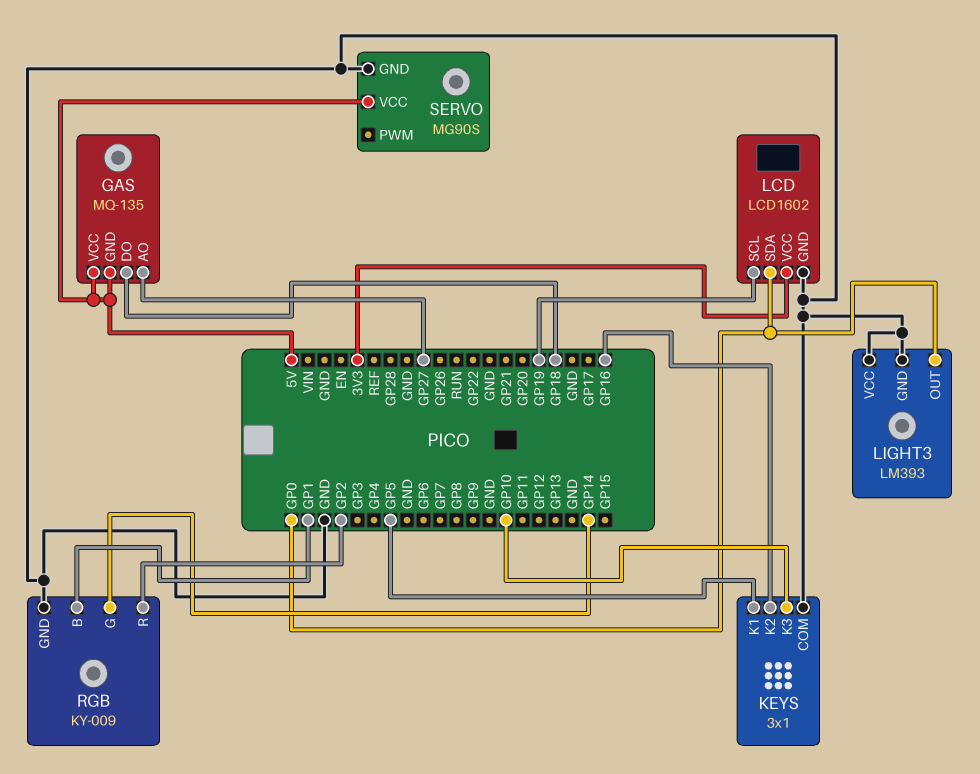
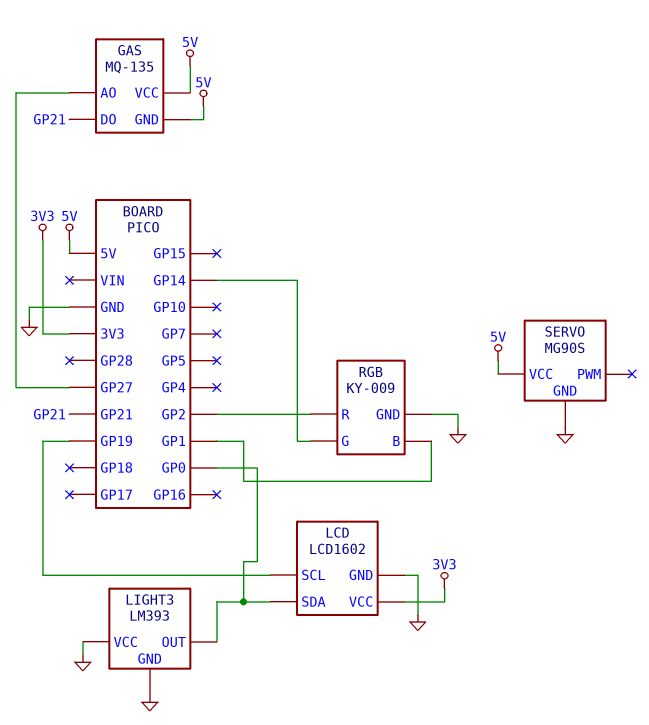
GAS pin DO: GP18 -> GP21
KEYS: 3x1 -> none
KEYS pin COM: GND -> none
KEYS pin K1: GP5 -> none
KEYS pin K2: GP16 -> none
KEYS pin K3: GP10 -> none

